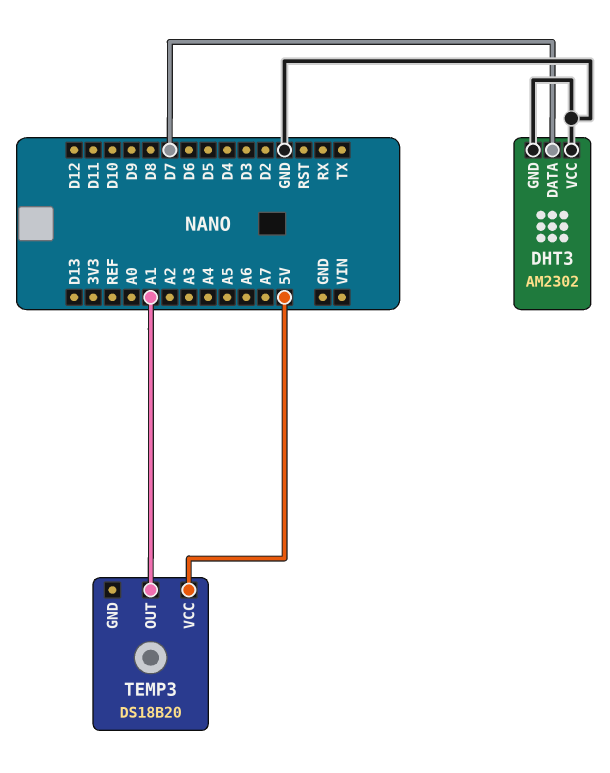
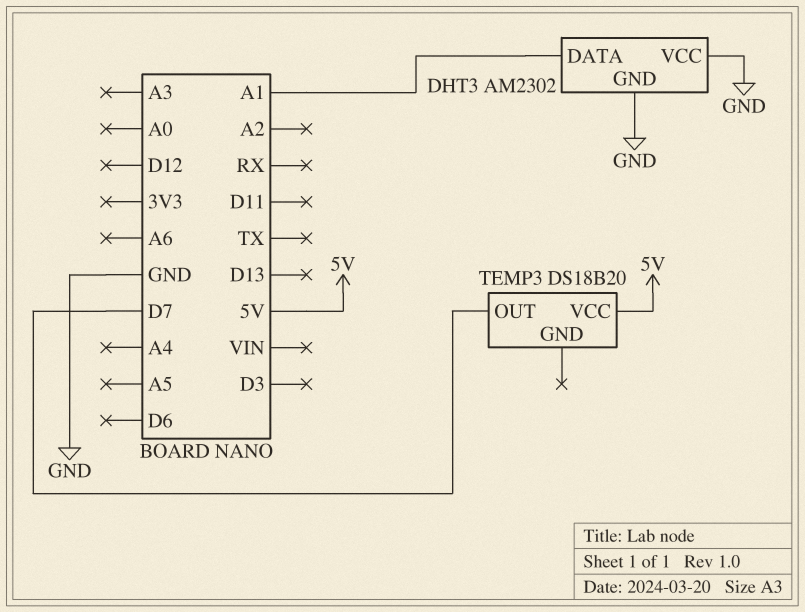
DHT3 pin DATA: D7 -> A1
TEMP3 pin OUT: A1 -> D7

